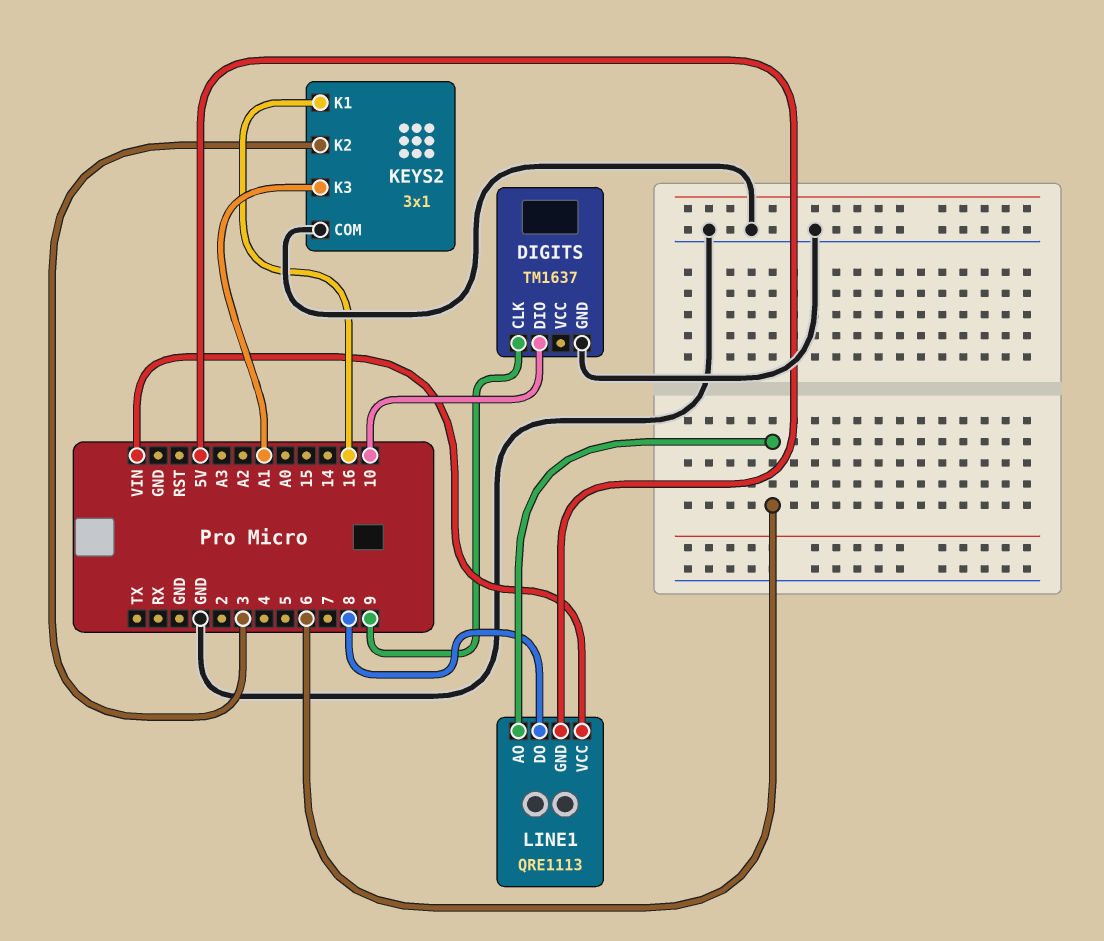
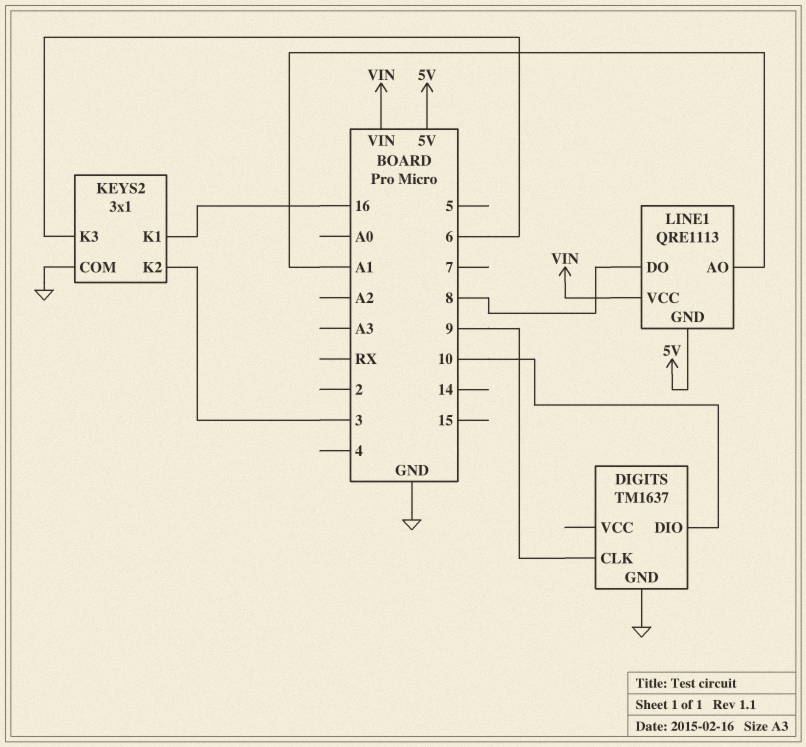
KEYS2 pin K3: A1 -> 6
LINE1 pin AO: 6 -> A1

